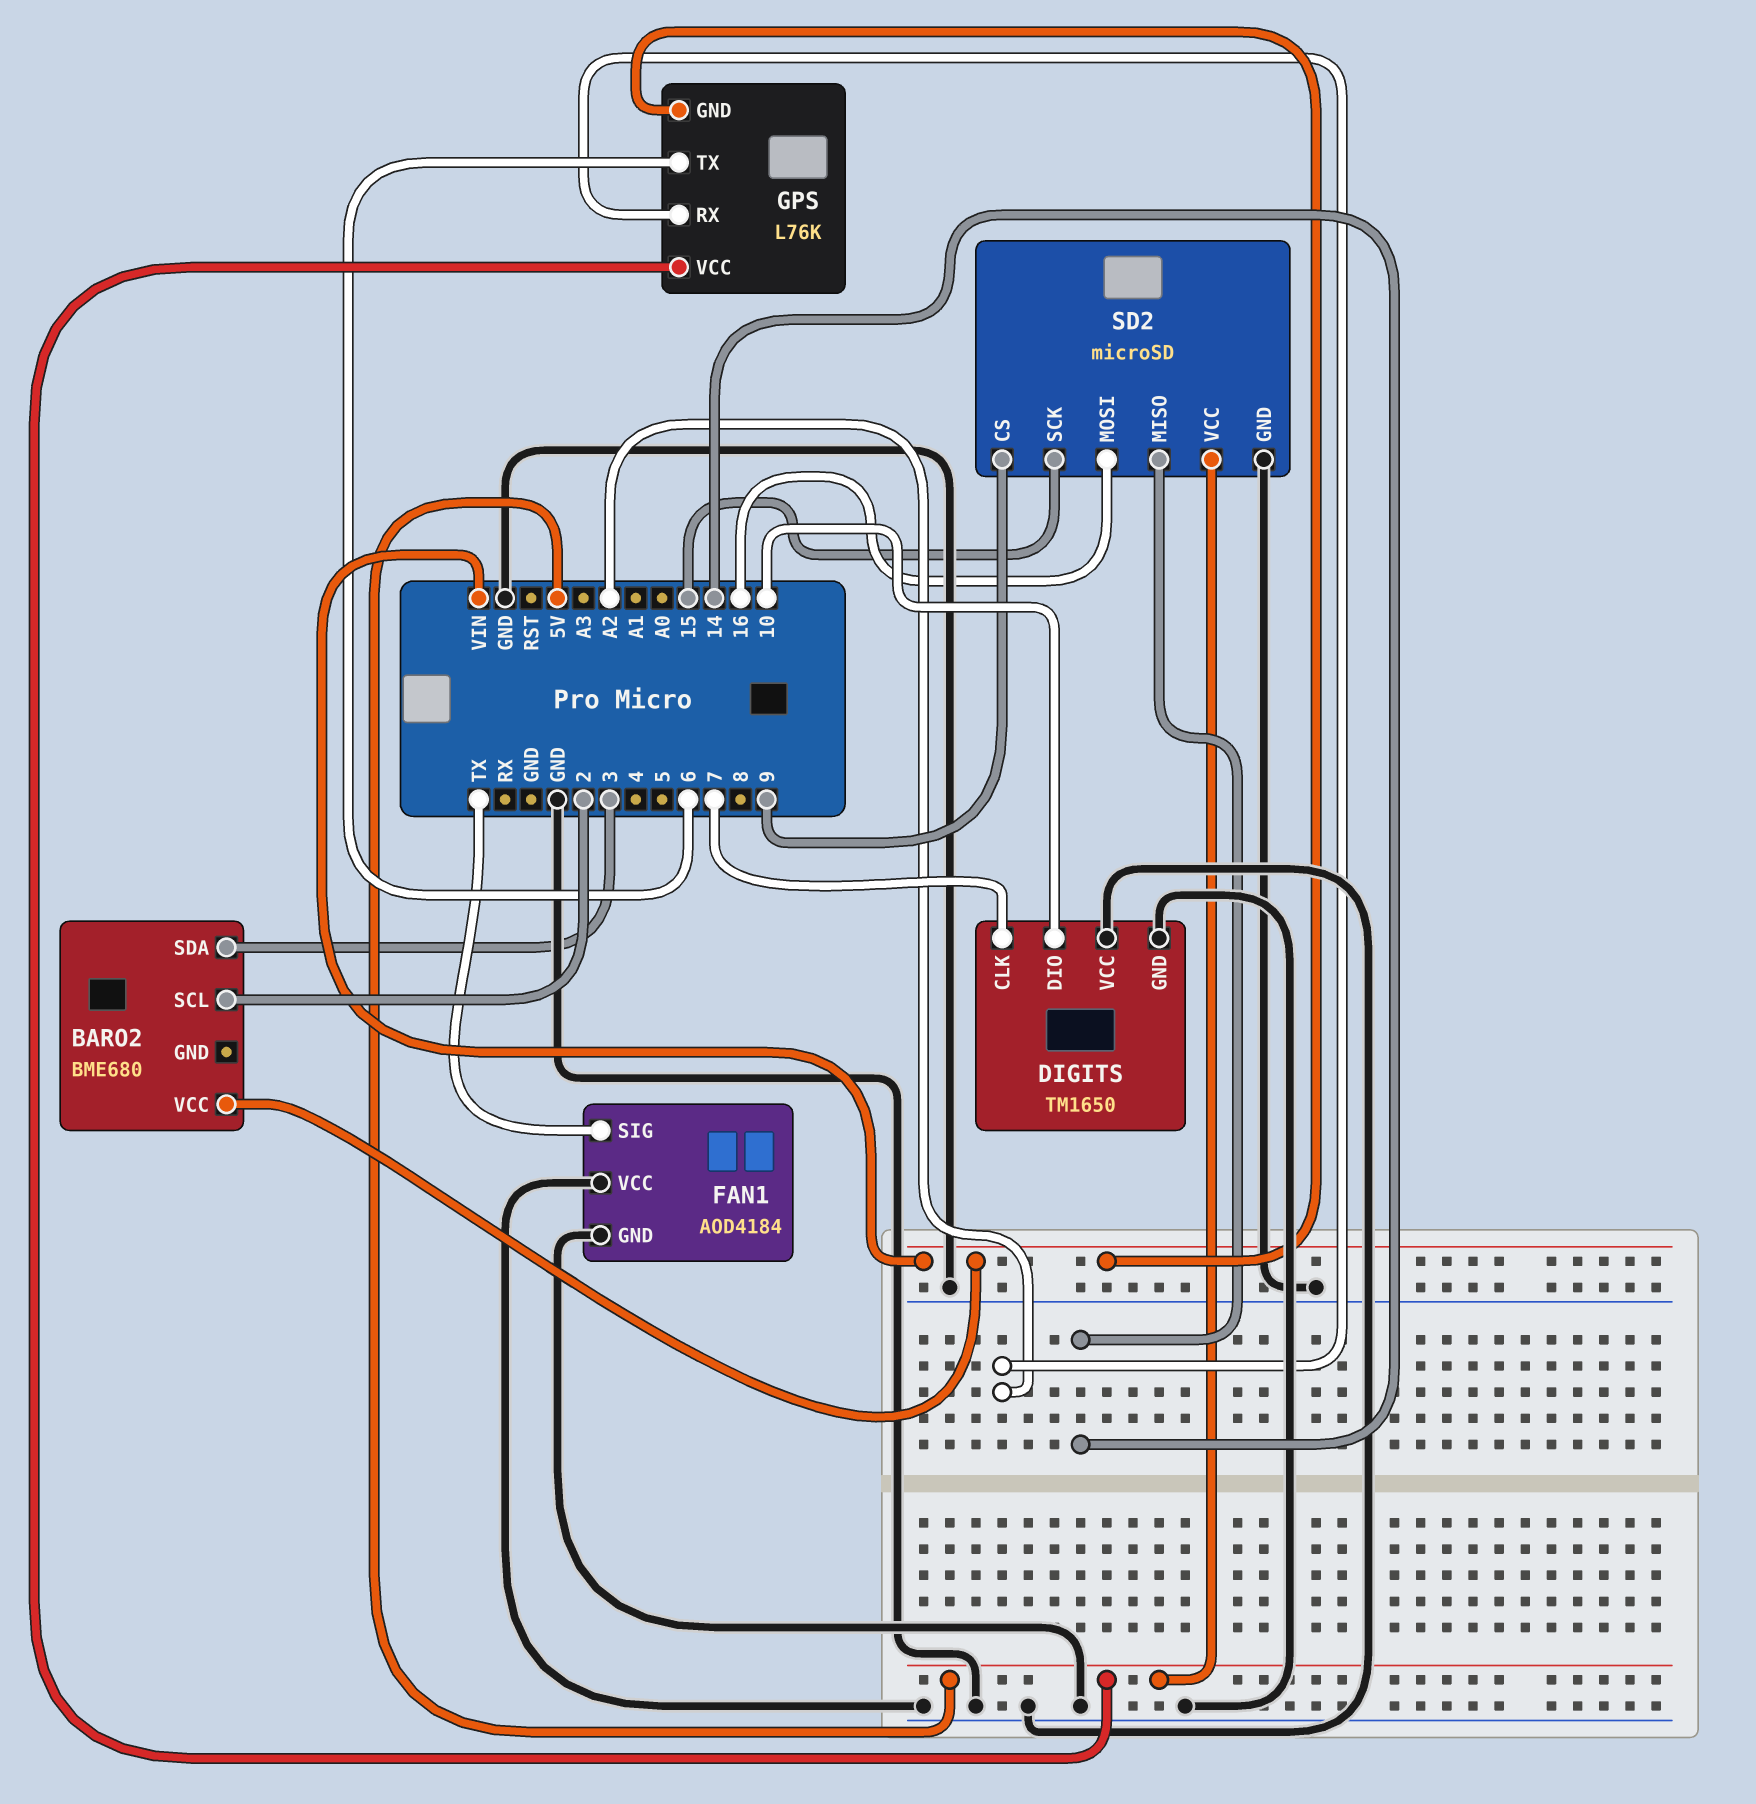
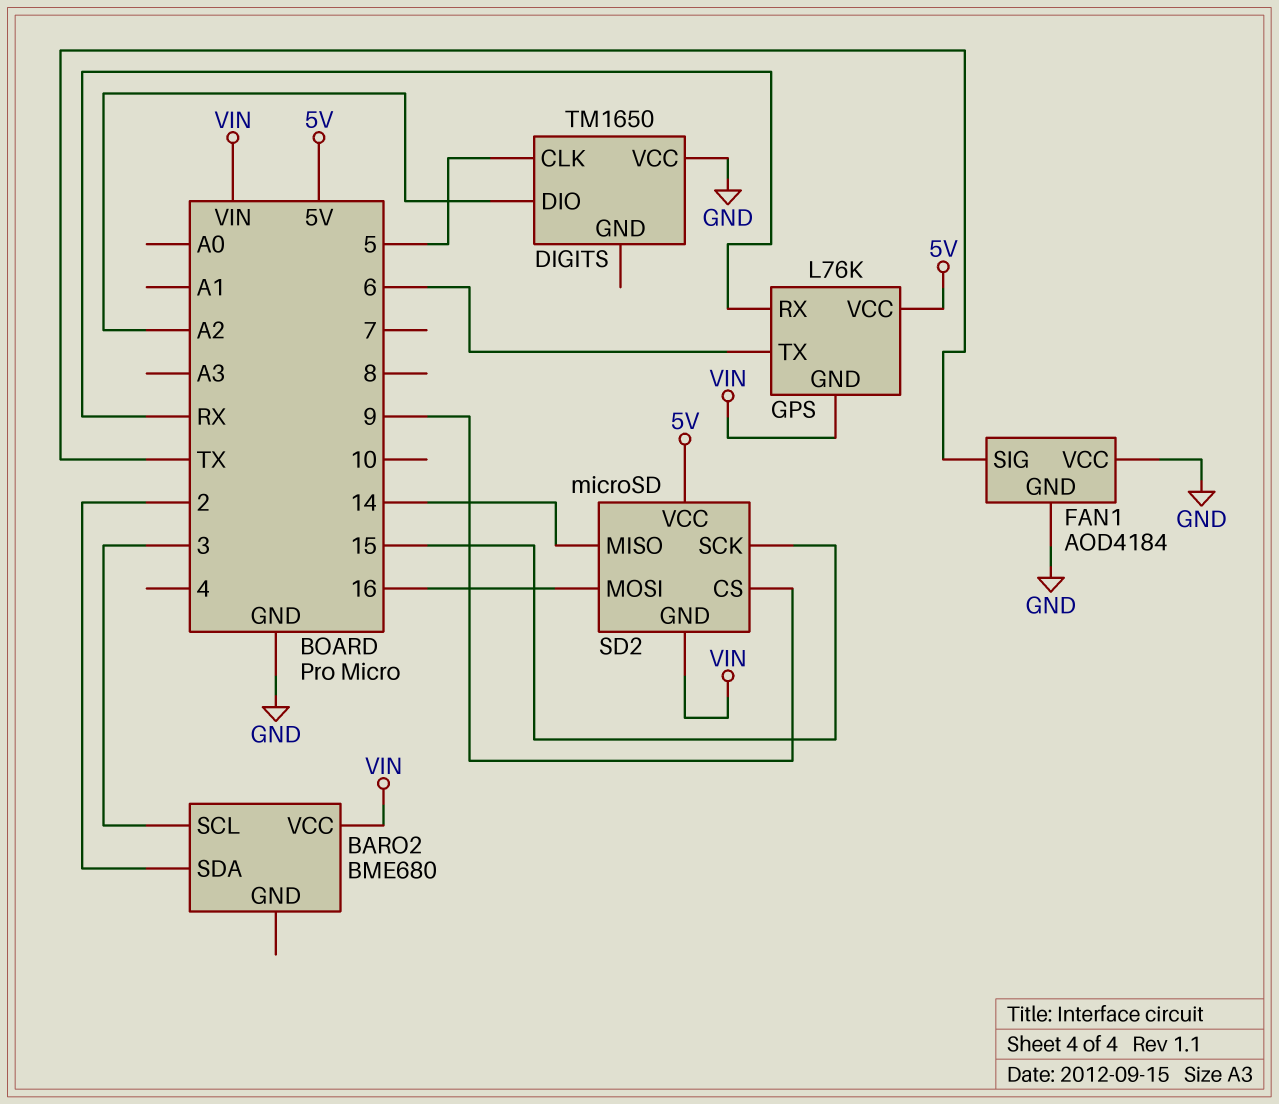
BARO2 pin SCL: 2 -> 3
BARO2 pin SDA: 3 -> 2
DIGITS pin CLK: 7 -> 5
DIGITS pin DIO: 10 -> A2
DIGITS pin GND: GND -> none
GPS pin RX: A2 -> RX
SD2 pin GND: GND -> VIN

